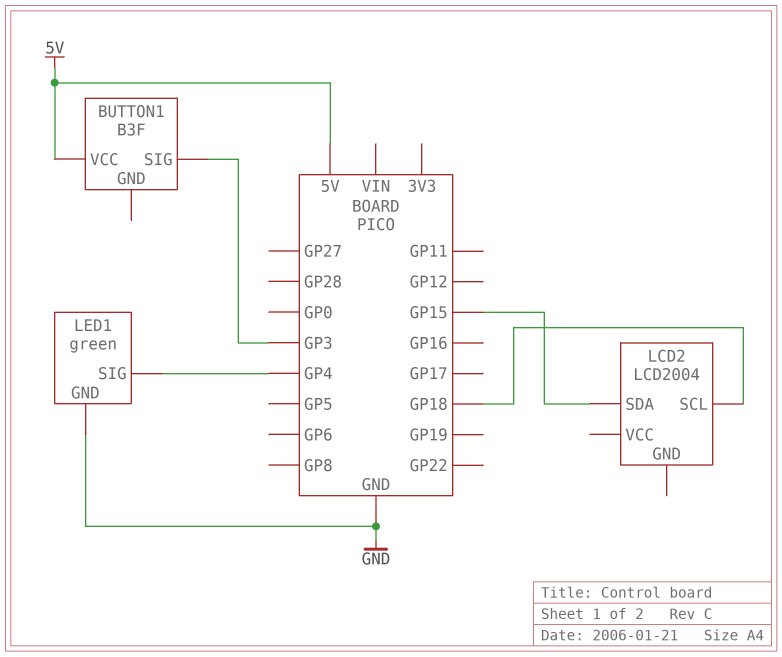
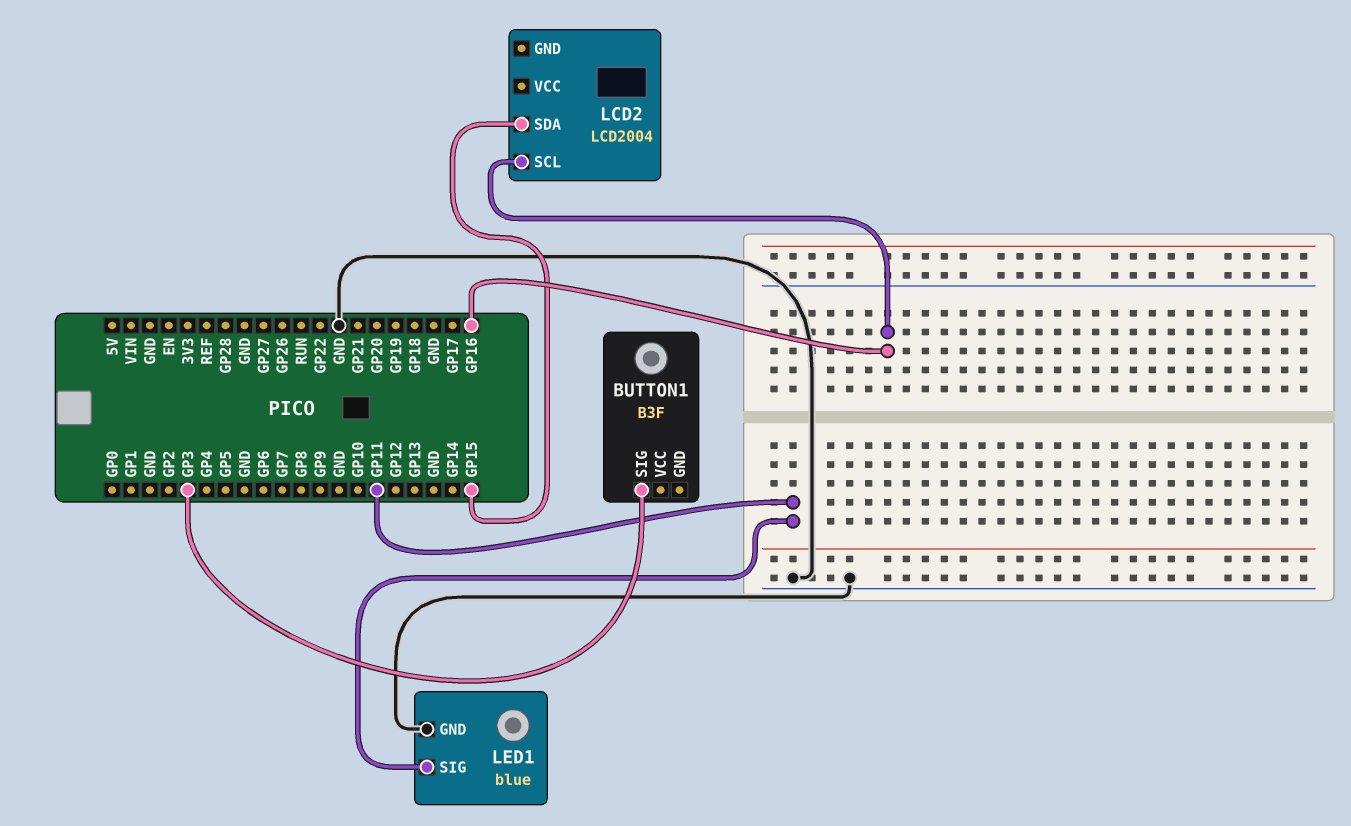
BUTTON1 pin VCC: 5V -> none
LCD2 pin SCL: GP18 -> GP16
LED1: green -> blue
LED1 pin SIG: GP4 -> GP11

